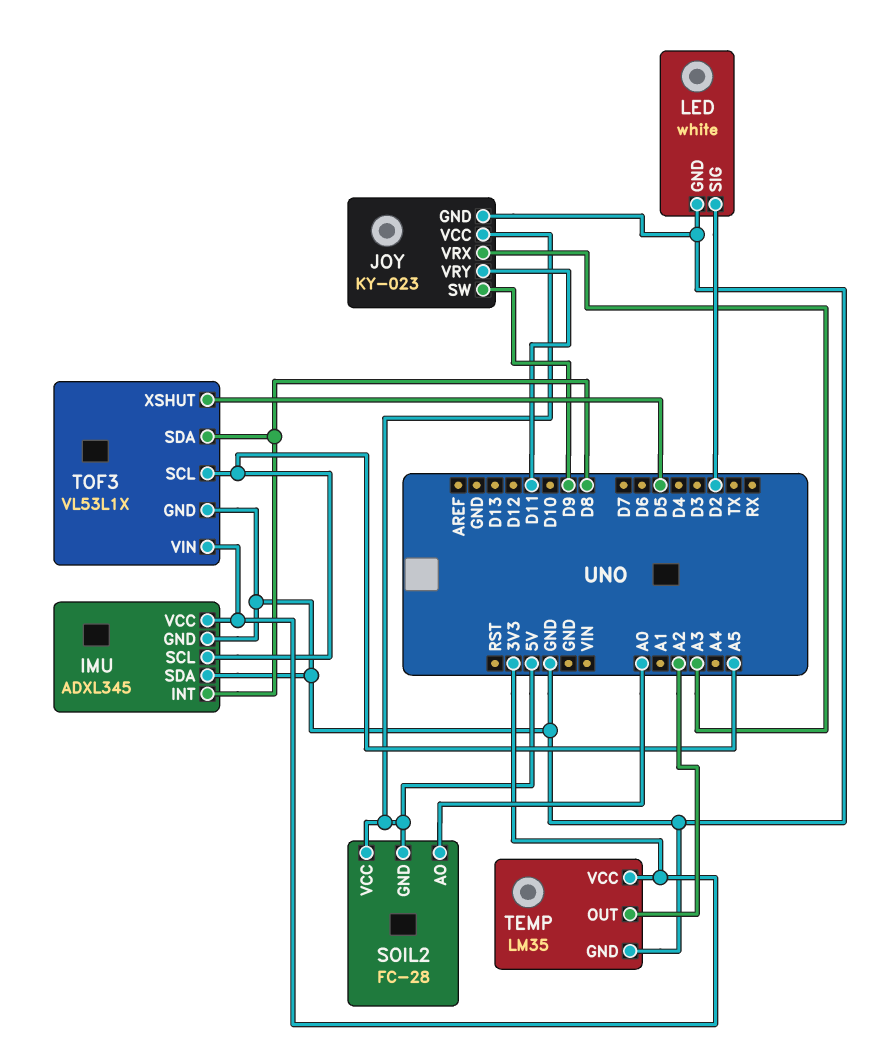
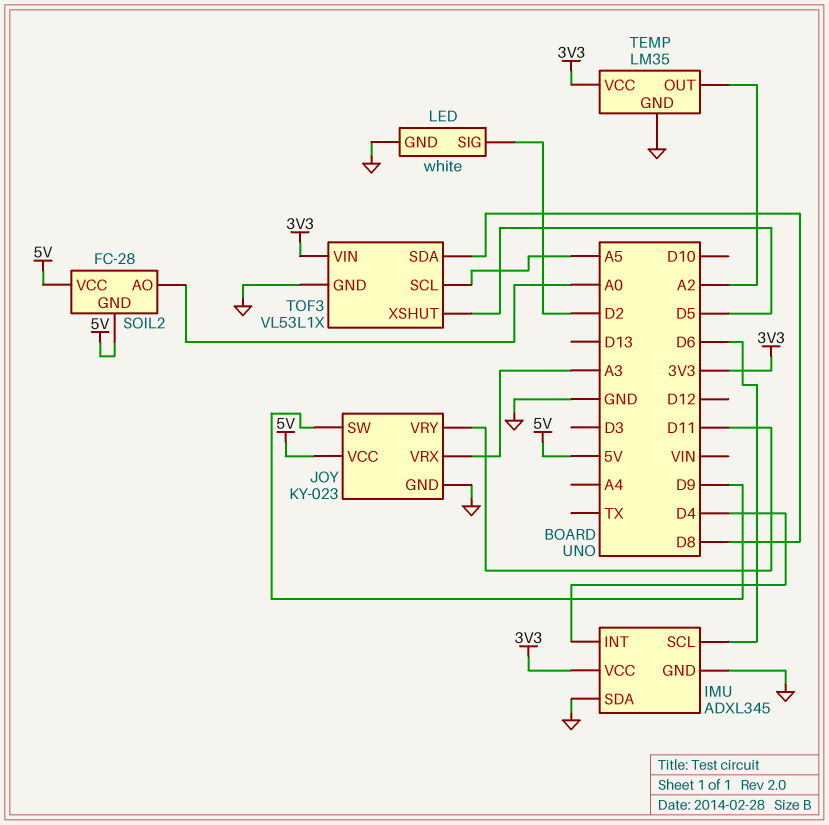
IMU pin INT: D8 -> D4
IMU pin SCL: A5 -> D6

